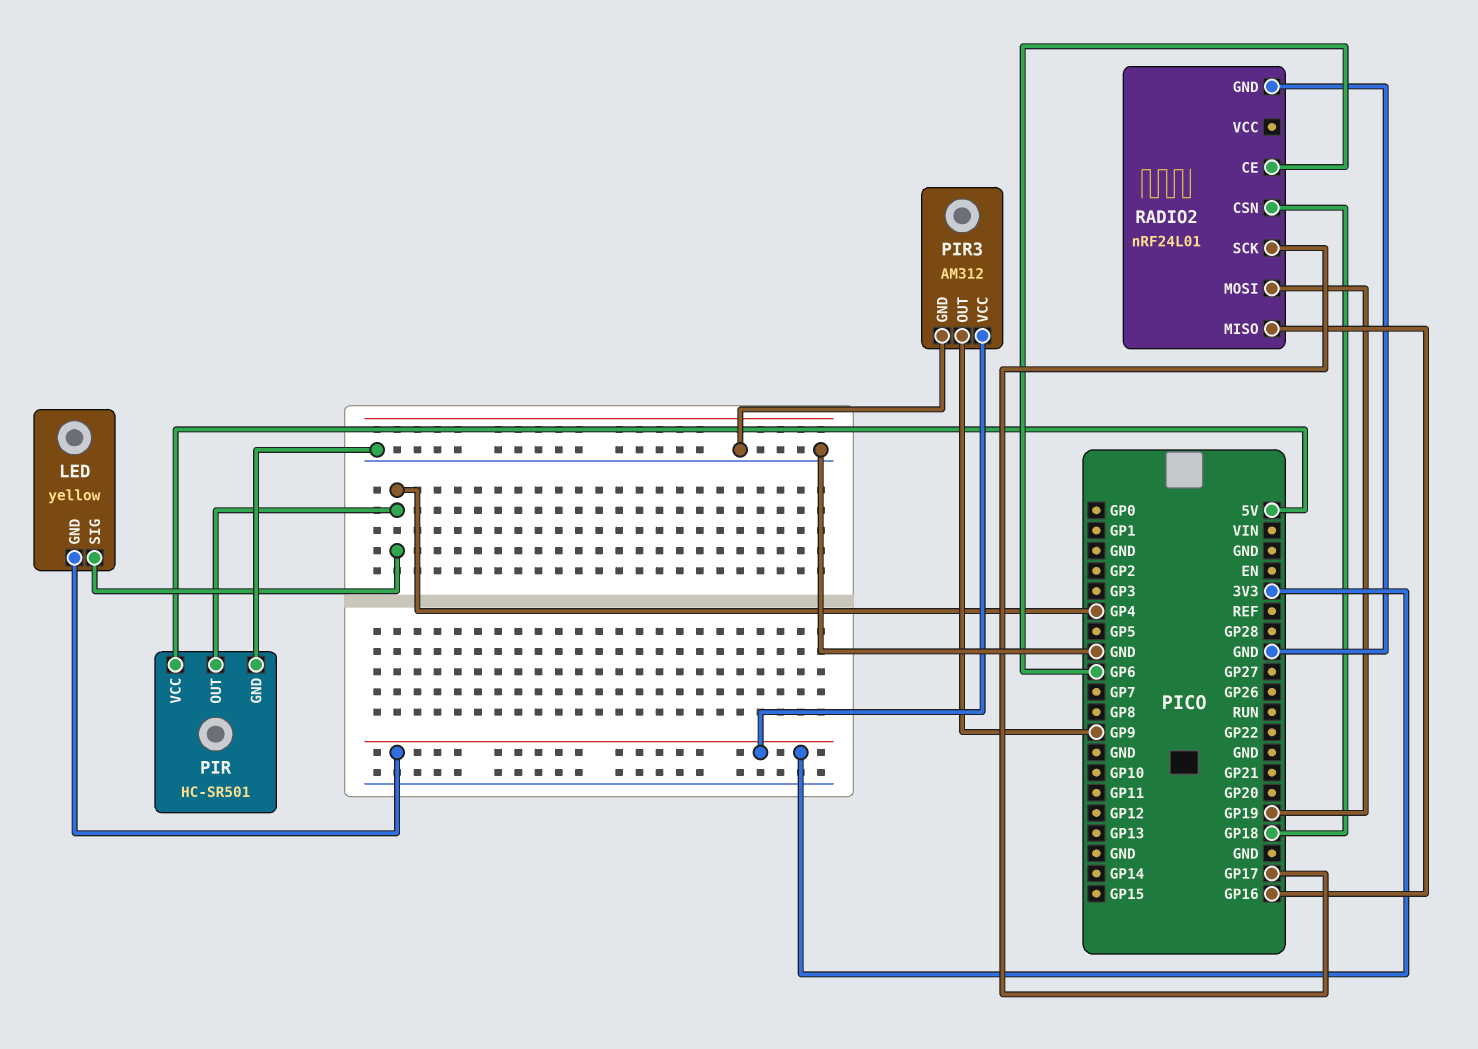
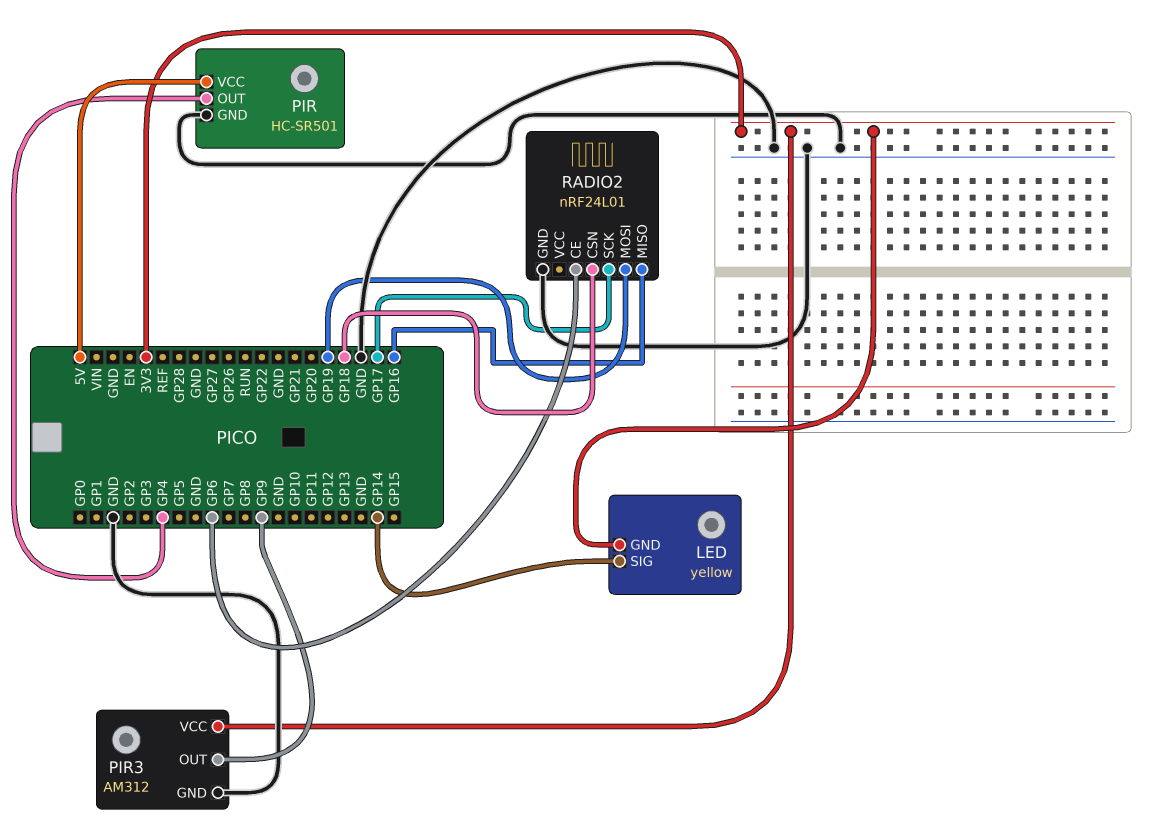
LED pin SIG: GP4 -> GP14

